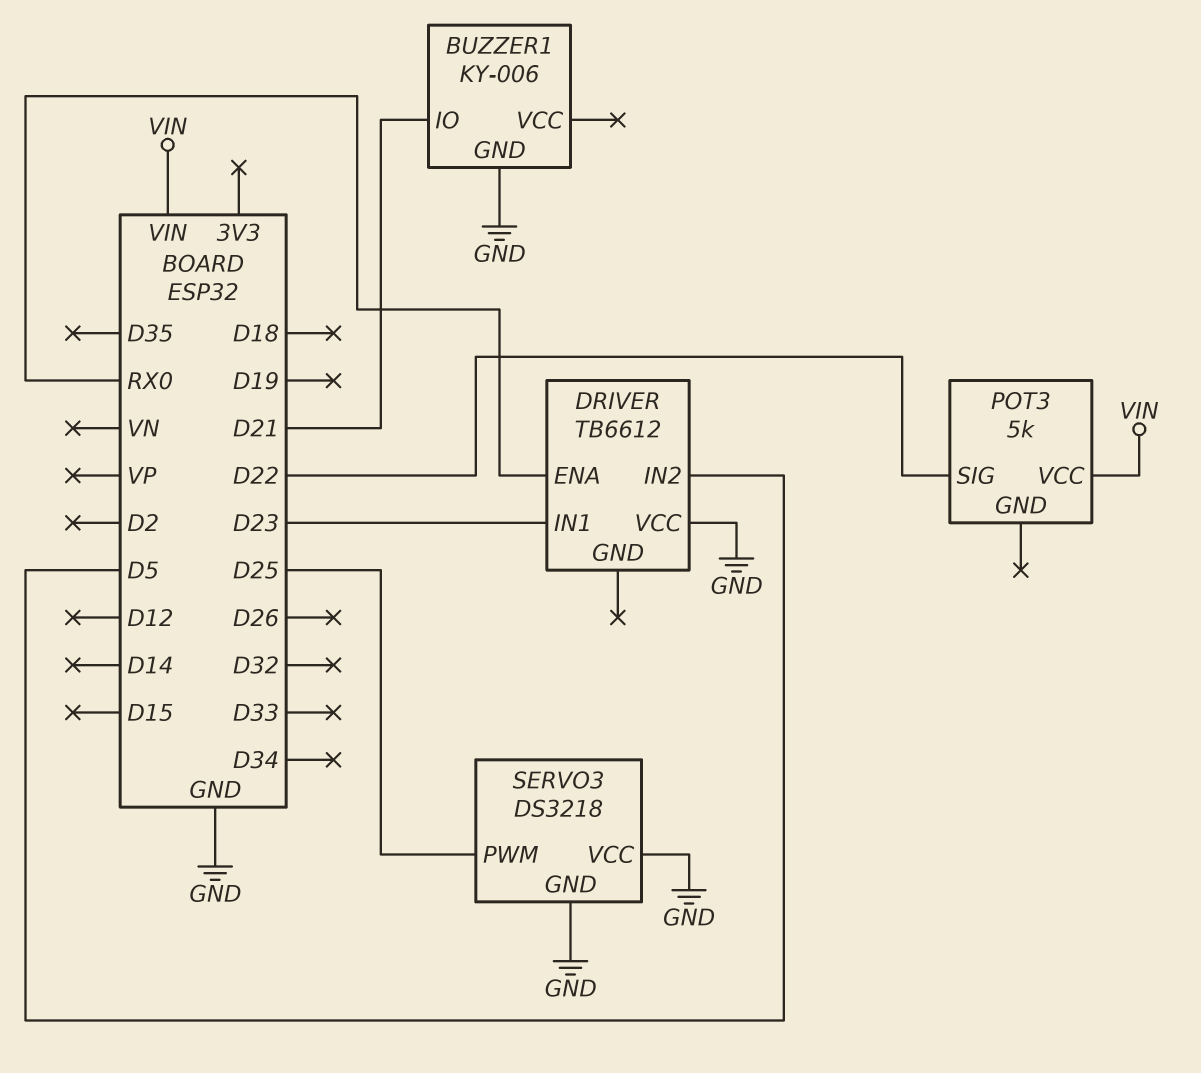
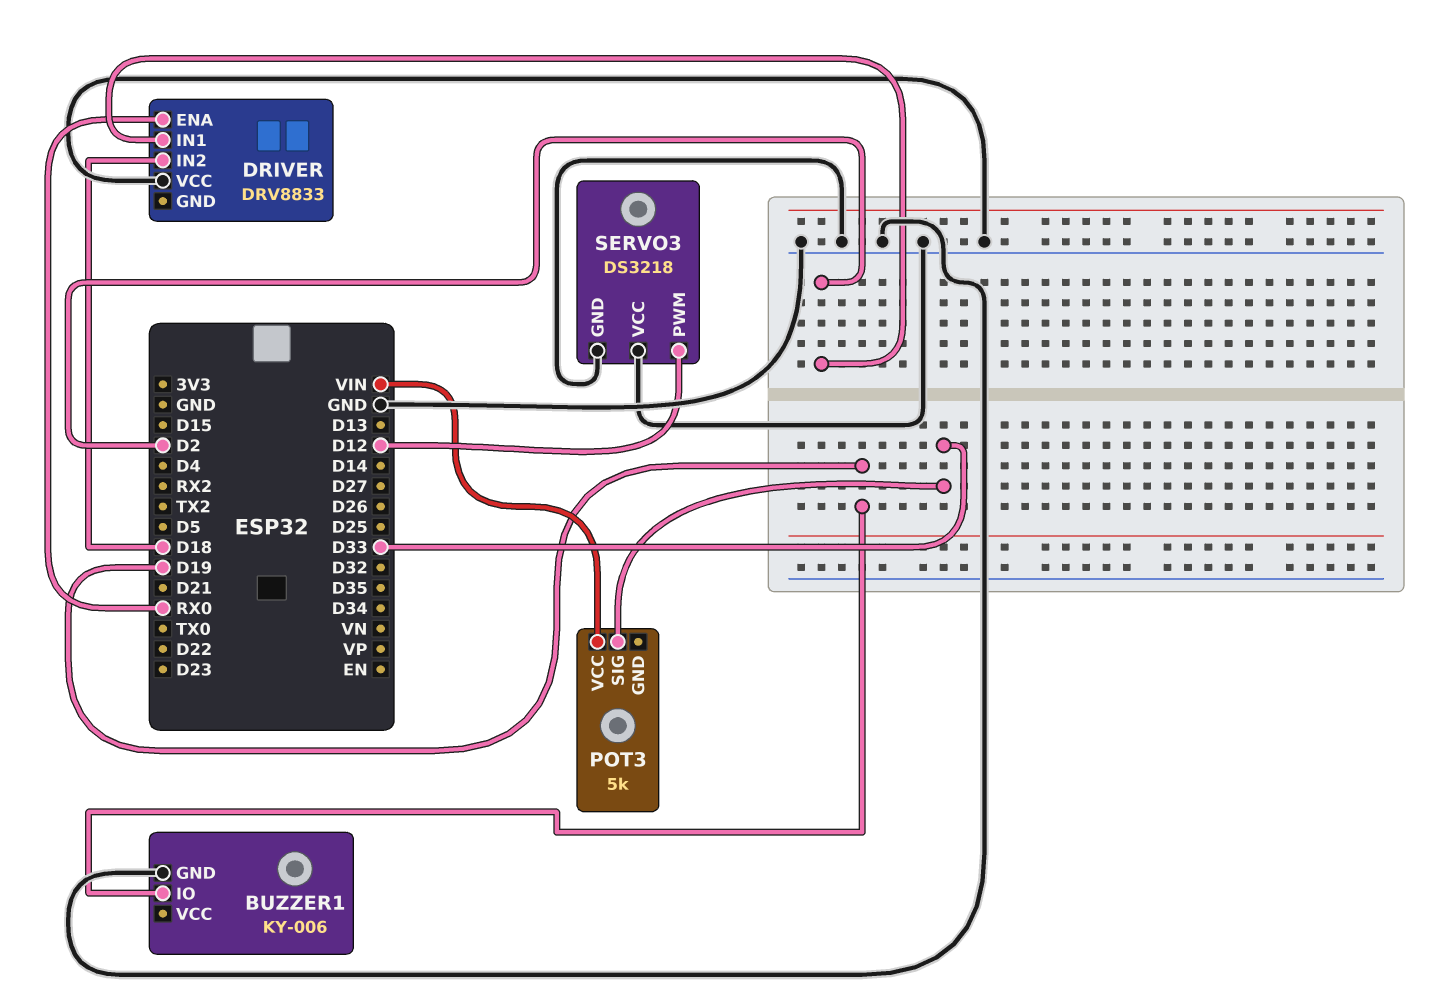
BUZZER1 pin IO: D21 -> D19
DRIVER: TB6612 -> DRV8833
DRIVER pin IN1: D23 -> D2
DRIVER pin IN2: D5 -> D18
POT3 pin SIG: D22 -> D33
SERVO3 pin PWM: D25 -> D12

